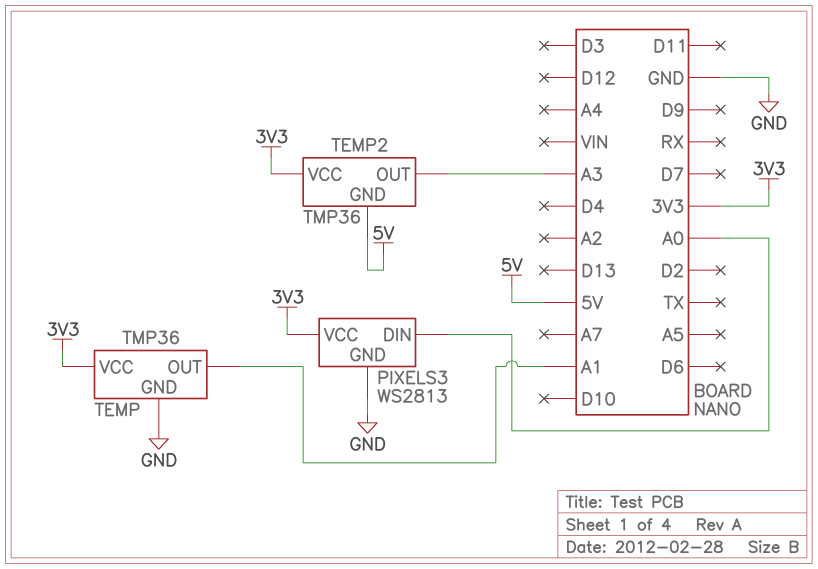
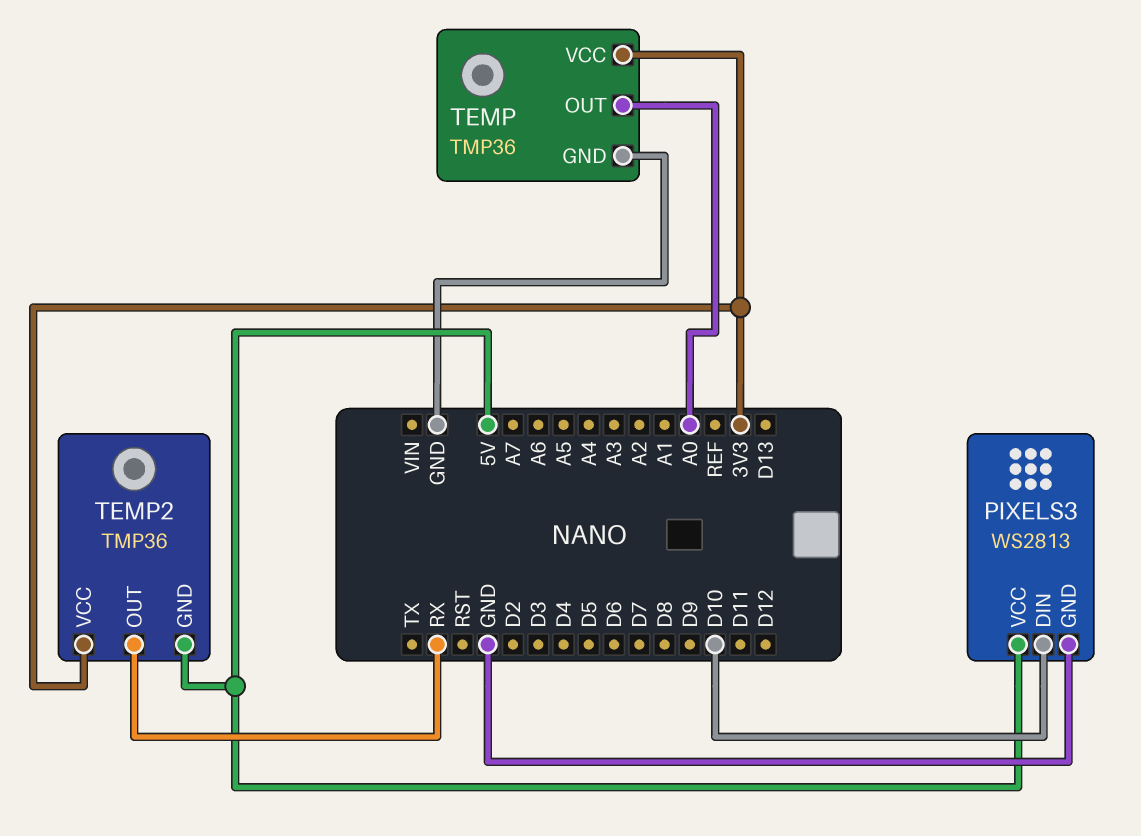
PIXELS3 pin DIN: A0 -> D10
PIXELS3 pin VCC: 3V3 -> 5V
TEMP pin OUT: A1 -> A0
TEMP2 pin OUT: A3 -> RX

